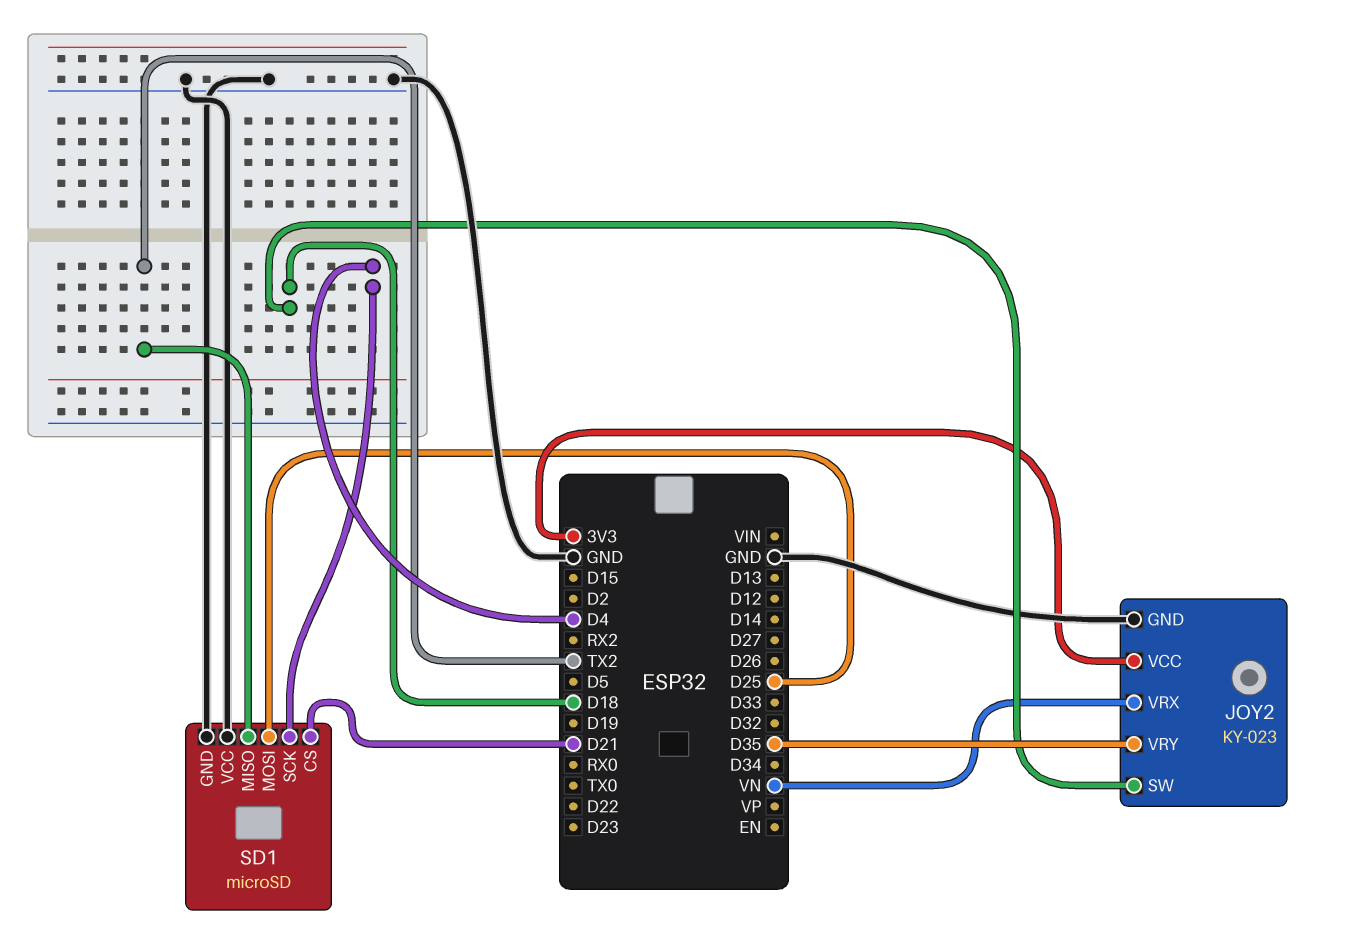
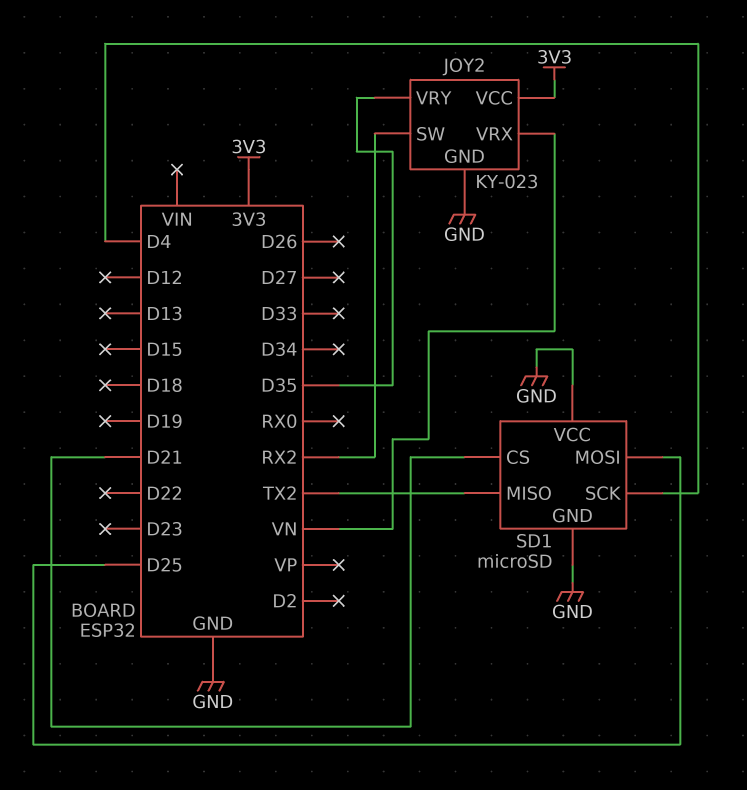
JOY2 pin SW: D18 -> RX2

